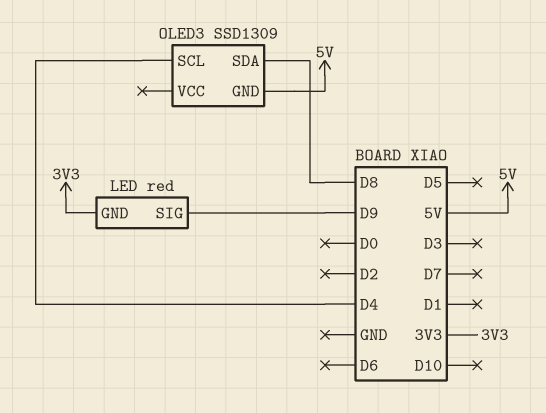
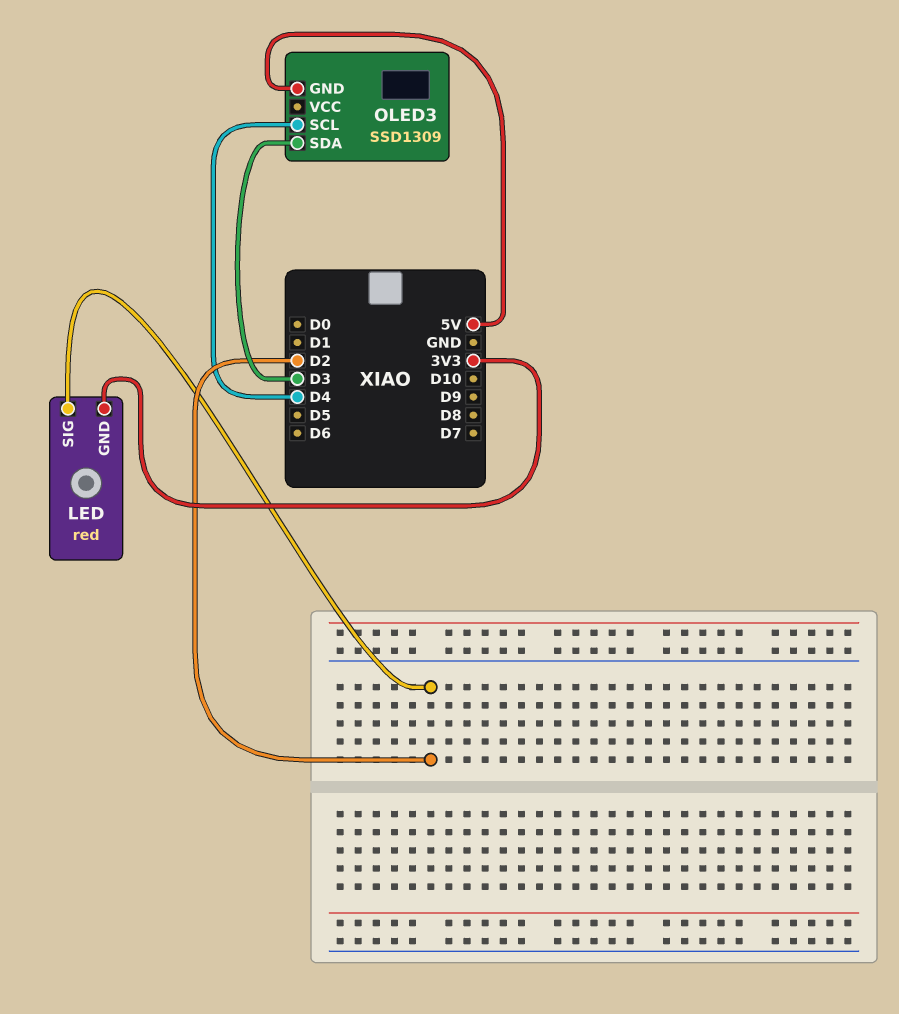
LED pin SIG: D9 -> D2
OLED3 pin SDA: D8 -> D3

